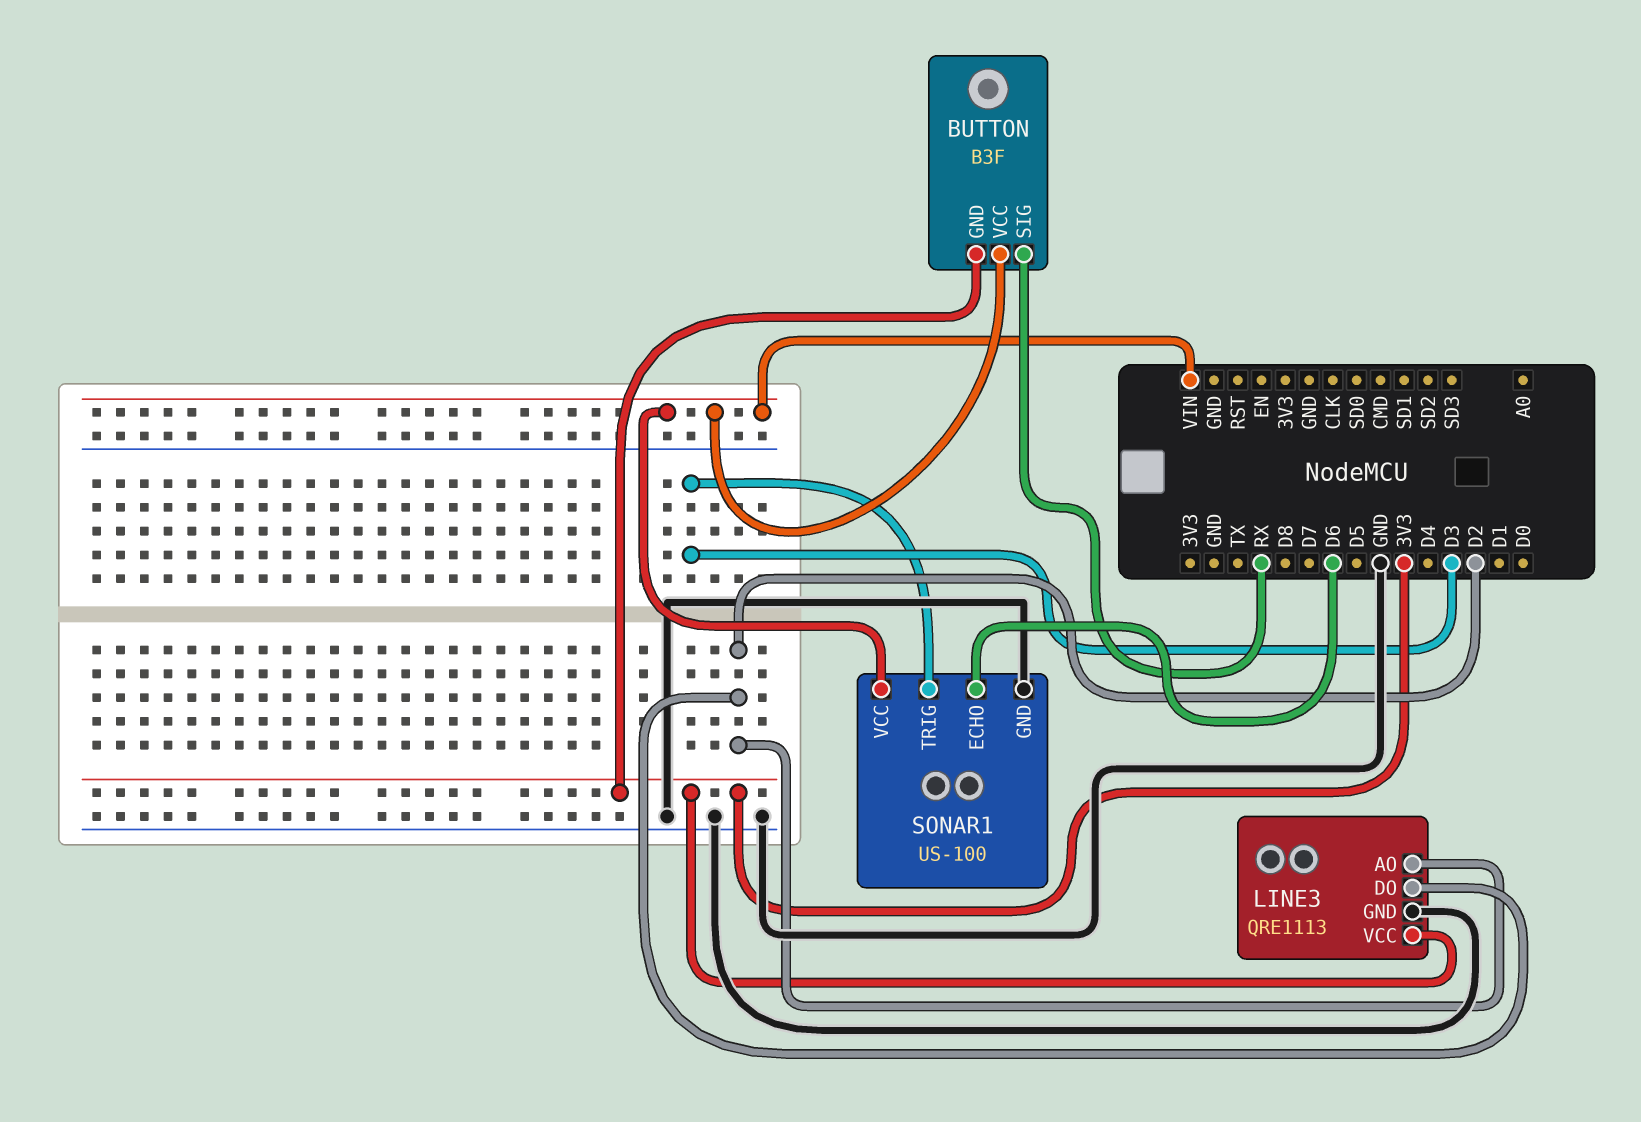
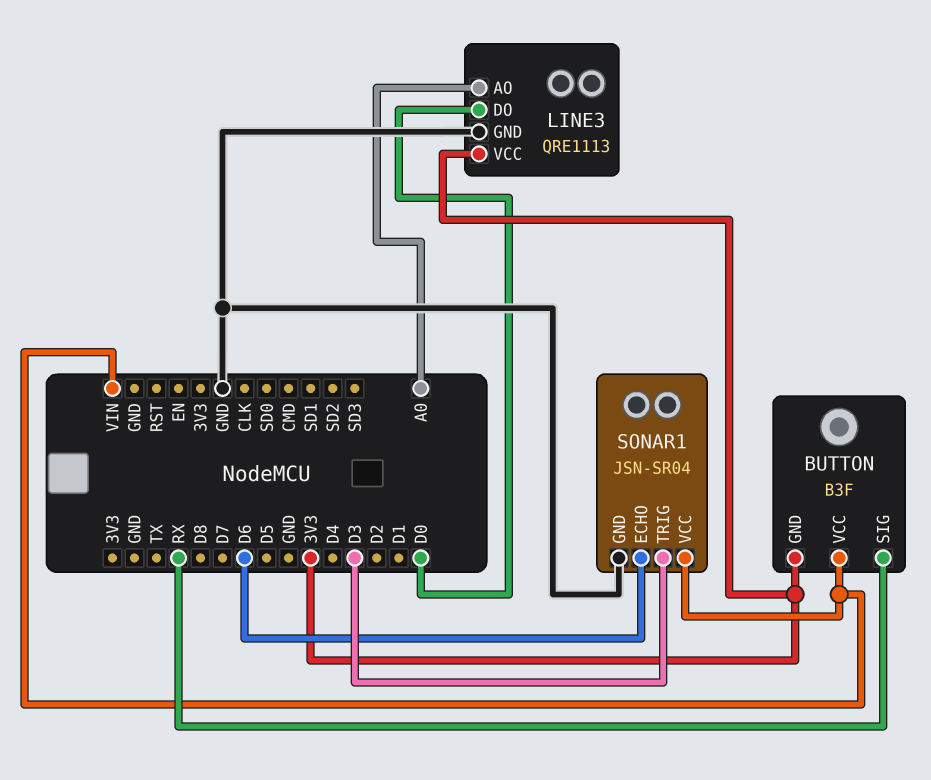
LINE3 pin AO: D2 -> A0
LINE3 pin DO: D2 -> D0
SONAR1: US-100 -> JSN-SR04

